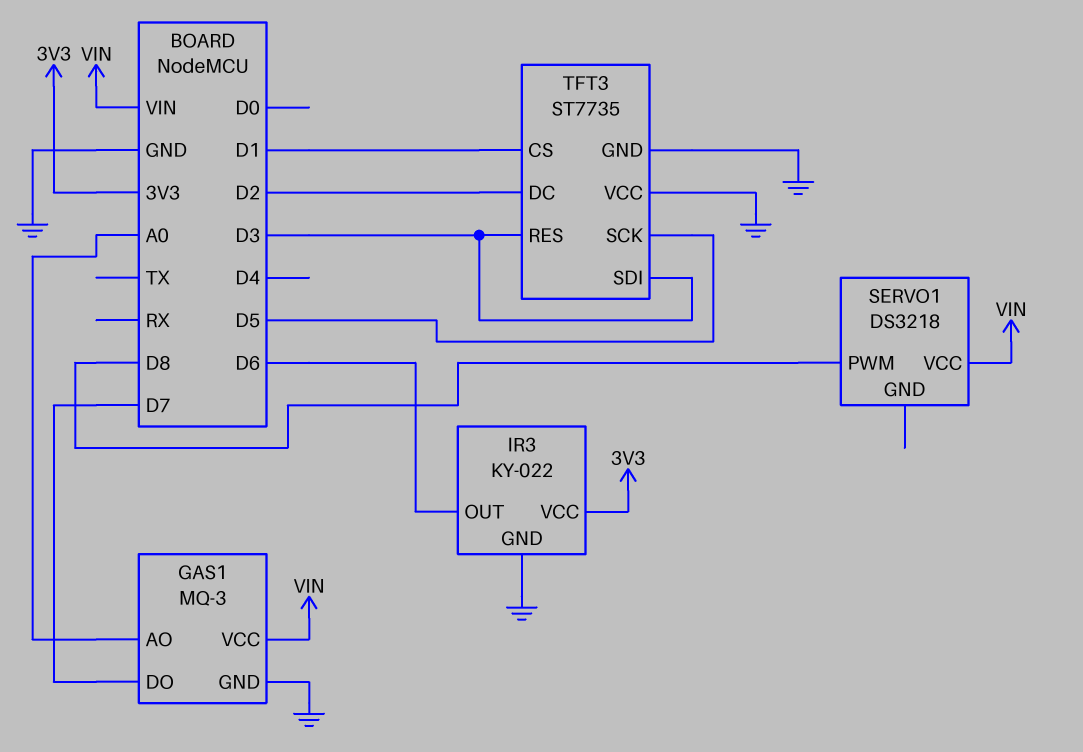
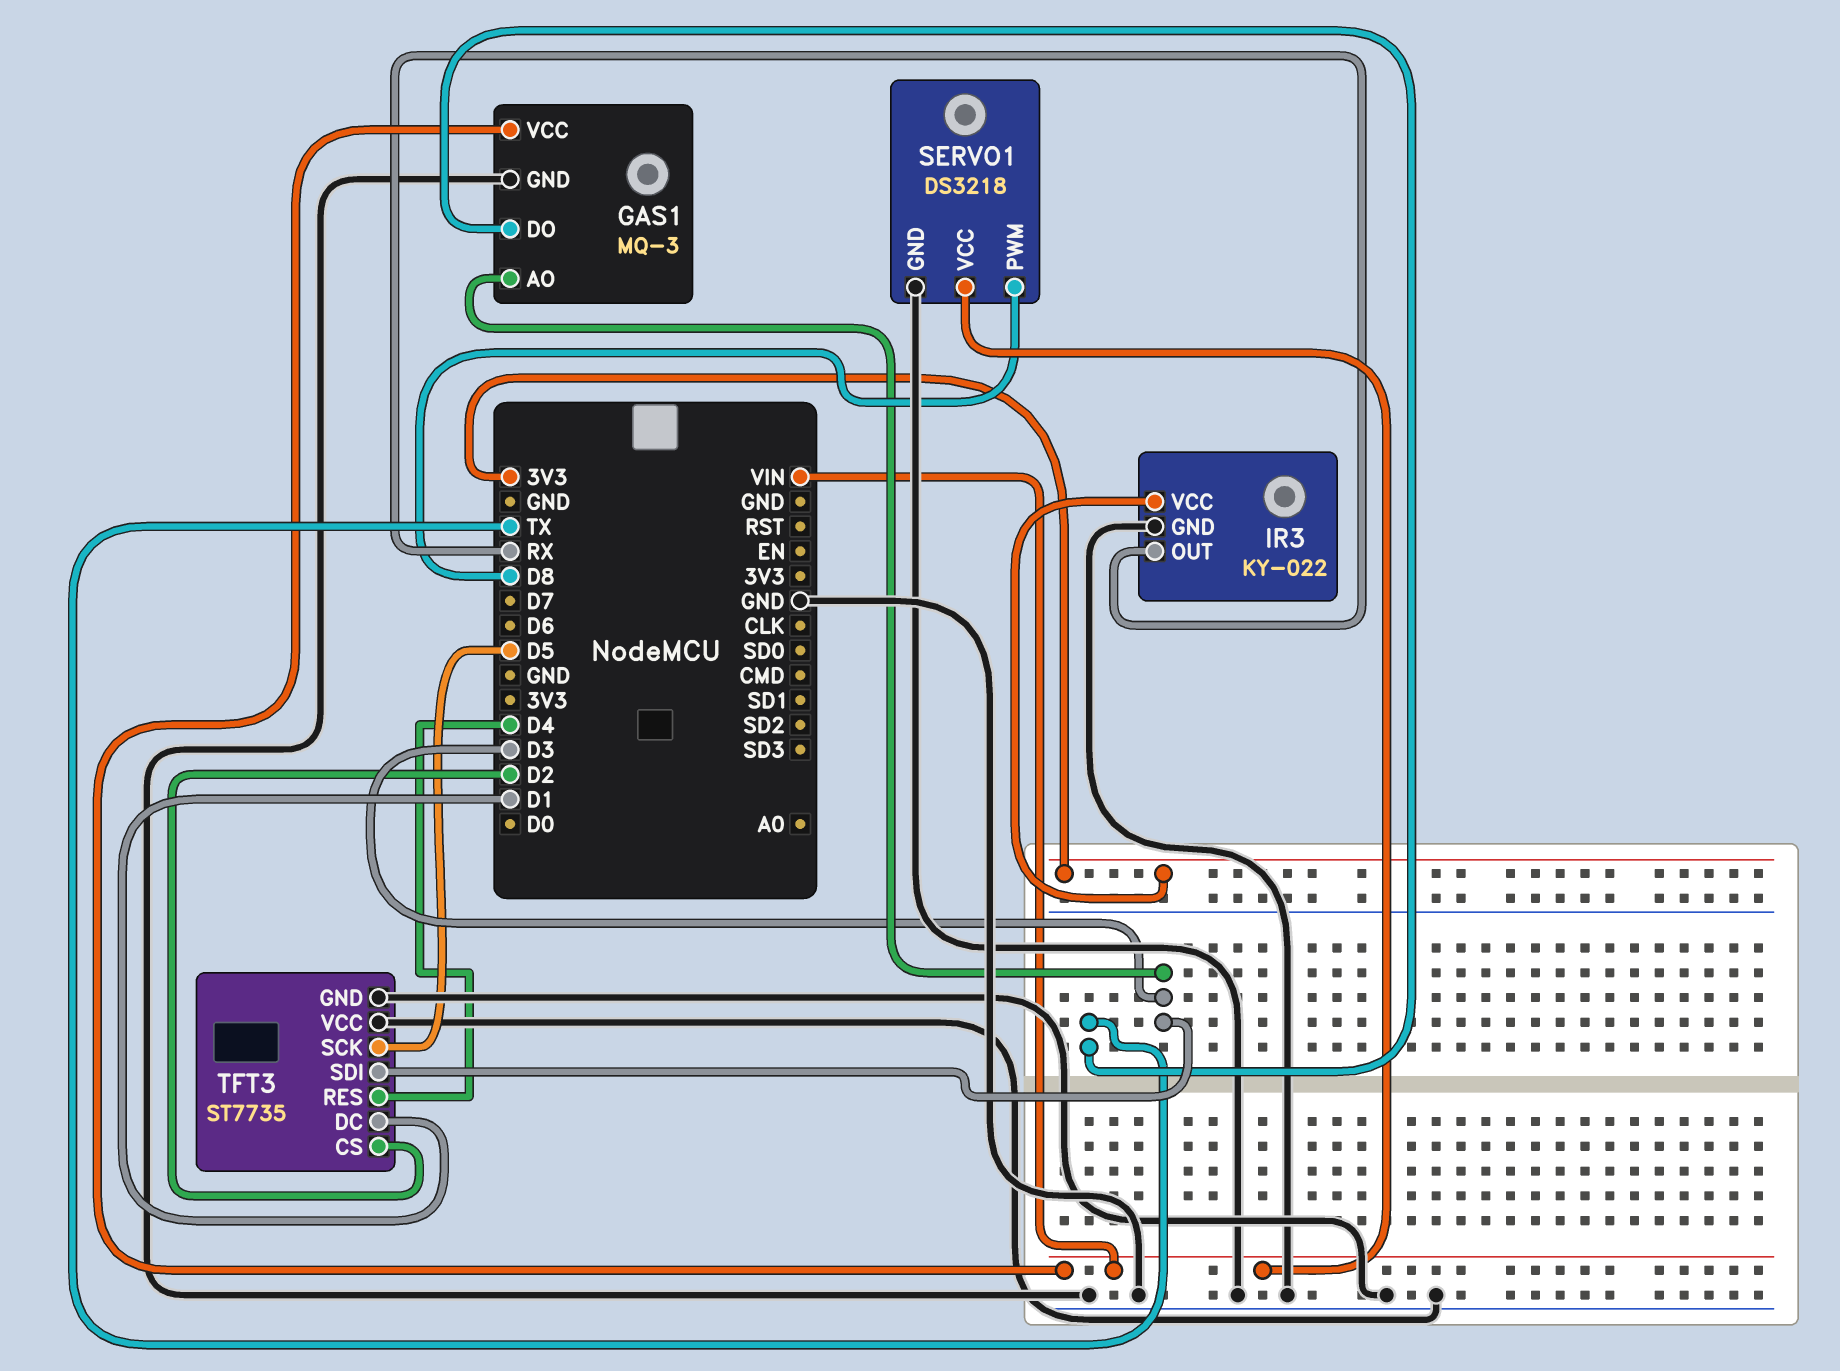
GAS1 pin AO: A0 -> D3
GAS1 pin DO: D7 -> TX
IR3 pin OUT: D6 -> RX
SERVO1 pin GND: none -> GND
TFT3 pin CS: D1 -> D2
TFT3 pin DC: D2 -> D1
TFT3 pin RES: D3 -> D4

